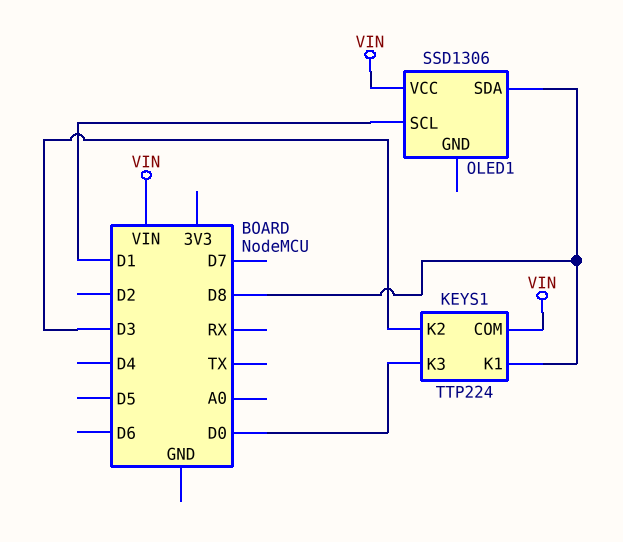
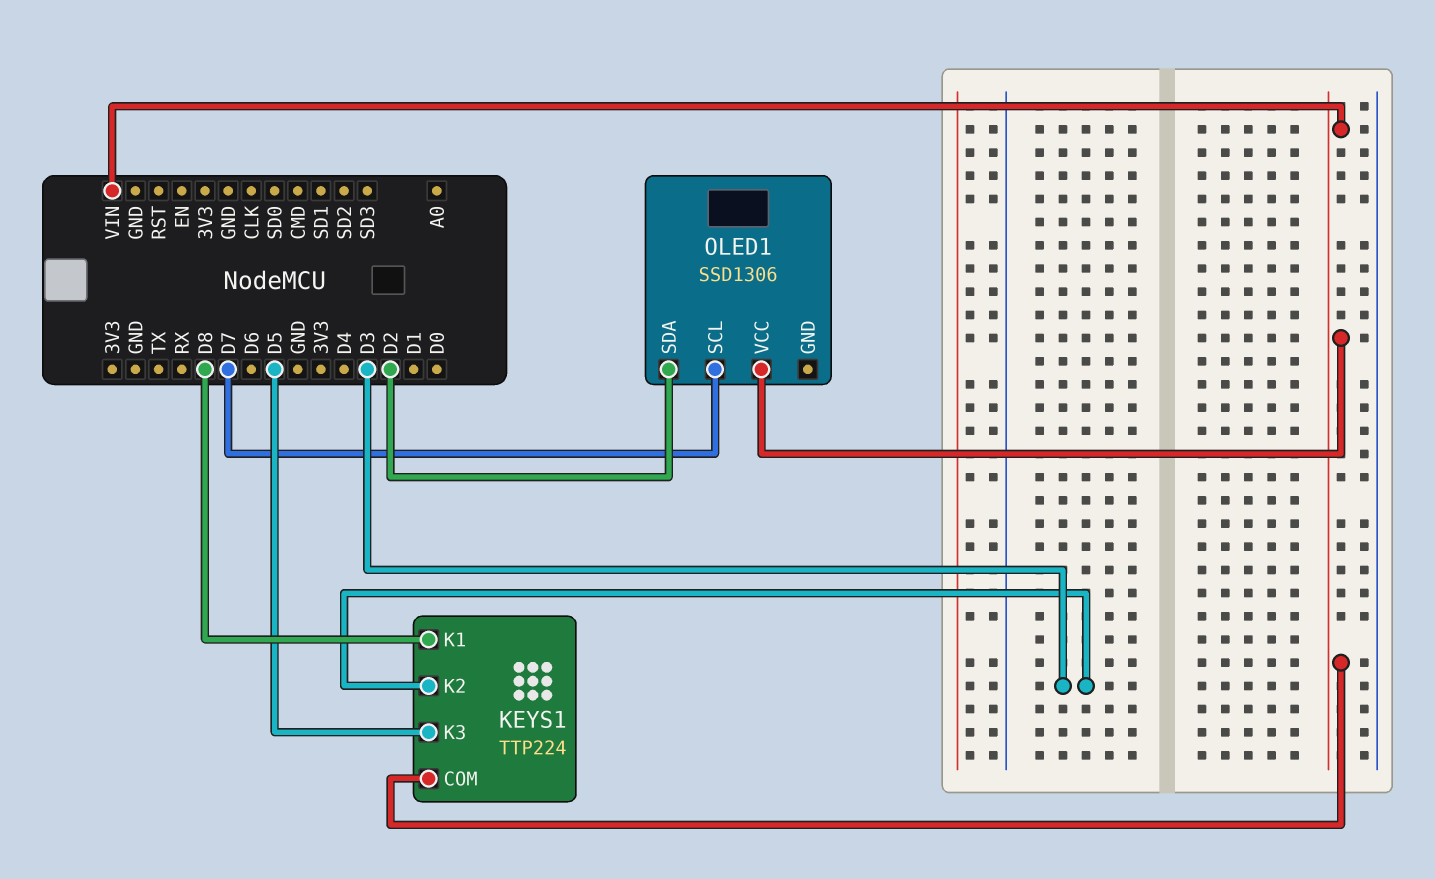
KEYS1 pin K3: D0 -> D5
OLED1 pin SCL: D1 -> D7
OLED1 pin SDA: D8 -> D2

